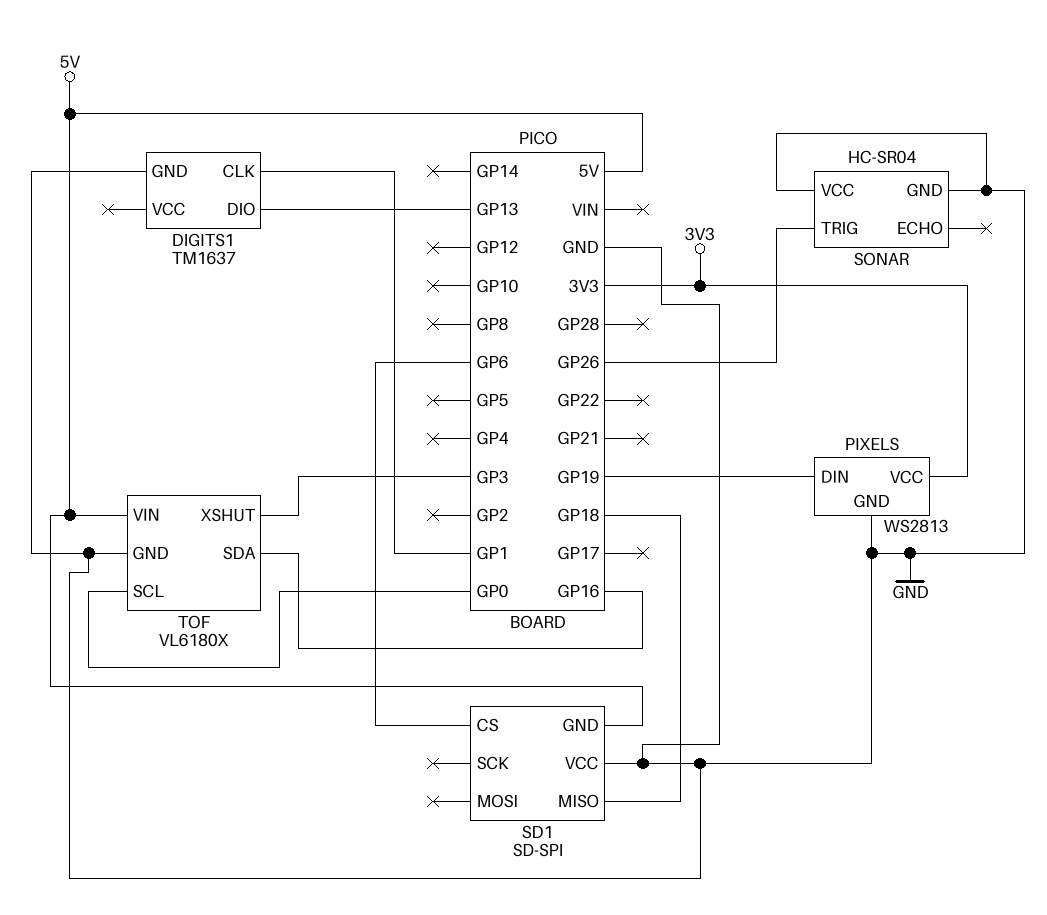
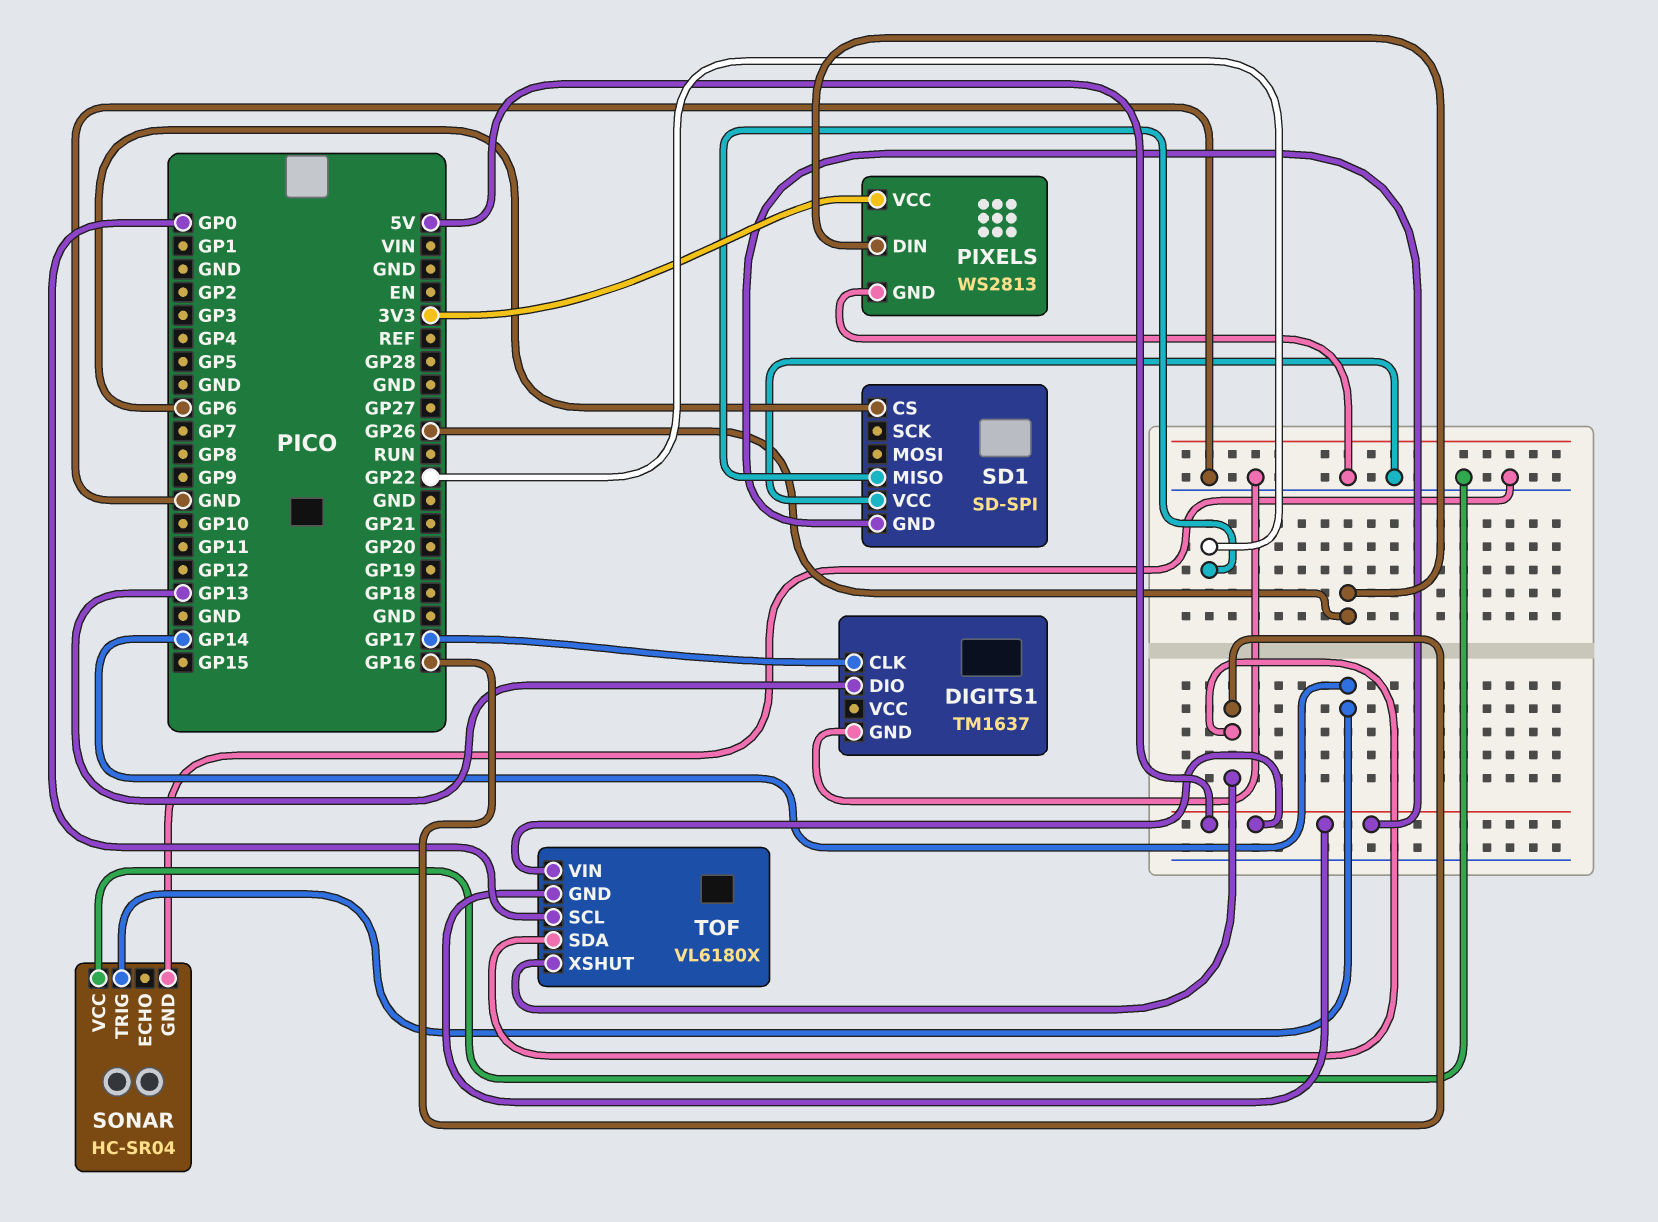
DIGITS1 pin CLK: GP1 -> GP17
PIXELS pin DIN: GP19 -> GP26
SD1 pin MISO: GP18 -> GP22
SONAR pin TRIG: GP26 -> GP14
TOF pin GND: GND -> 5V
TOF pin XSHUT: GP3 -> GP16

